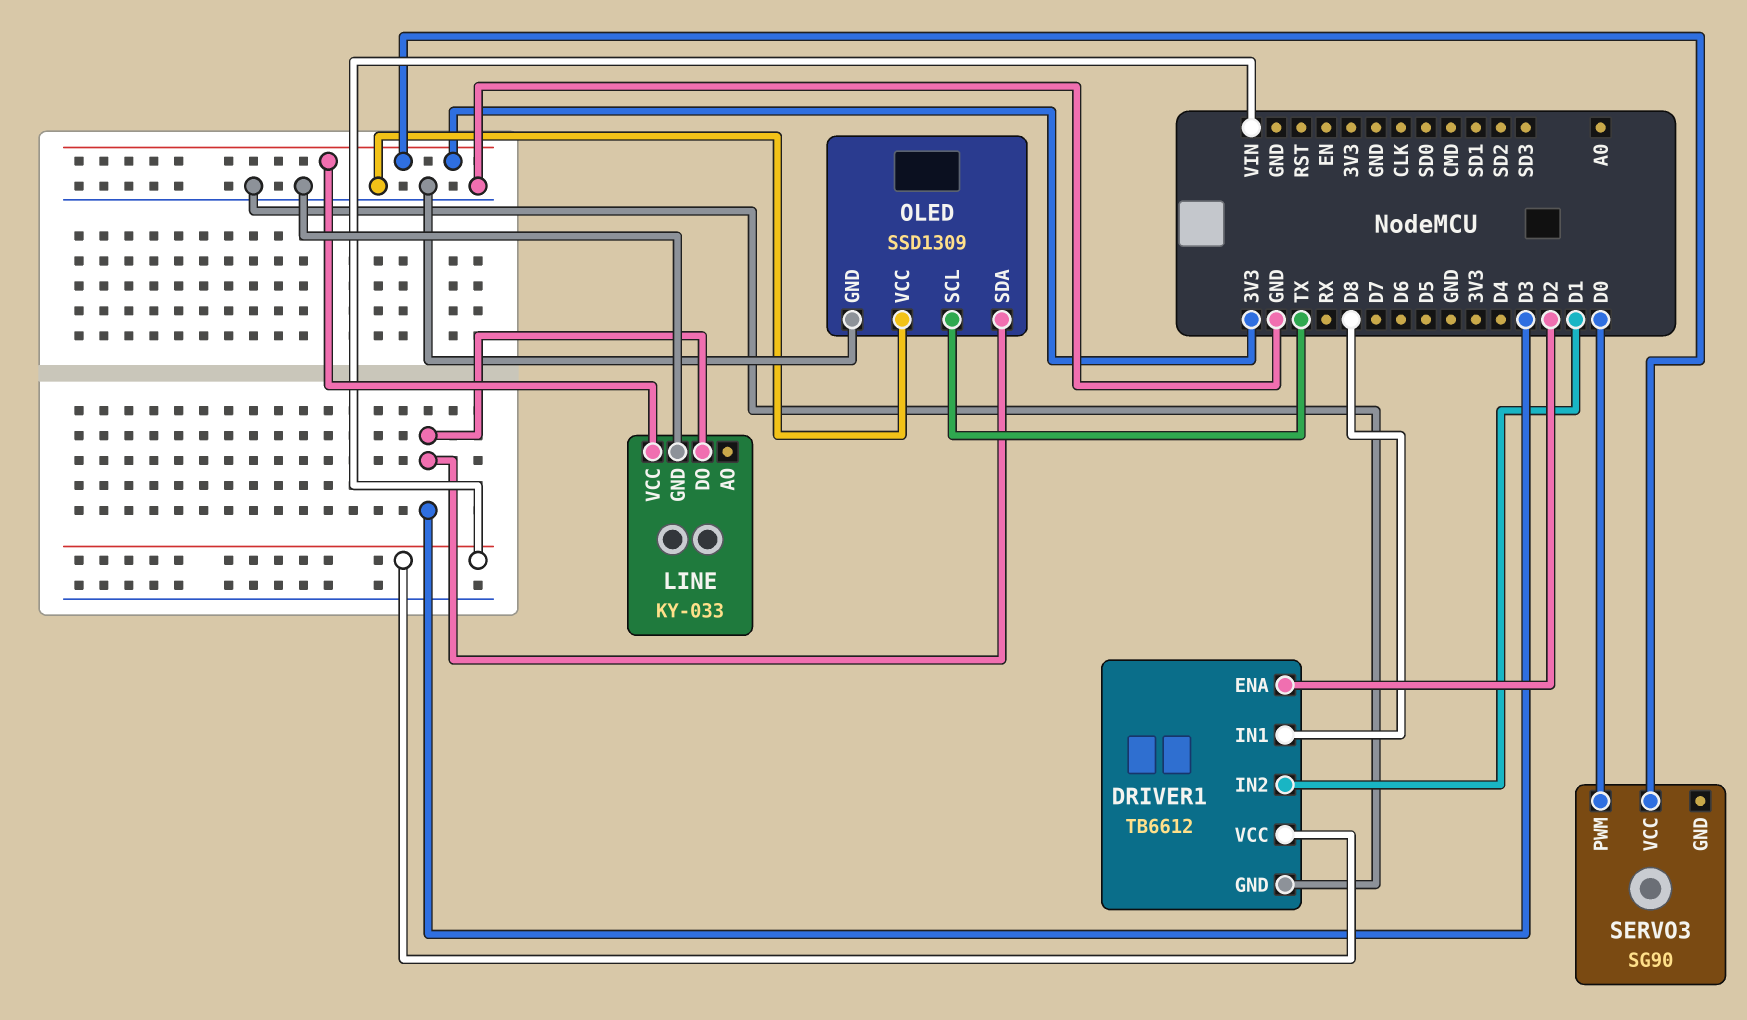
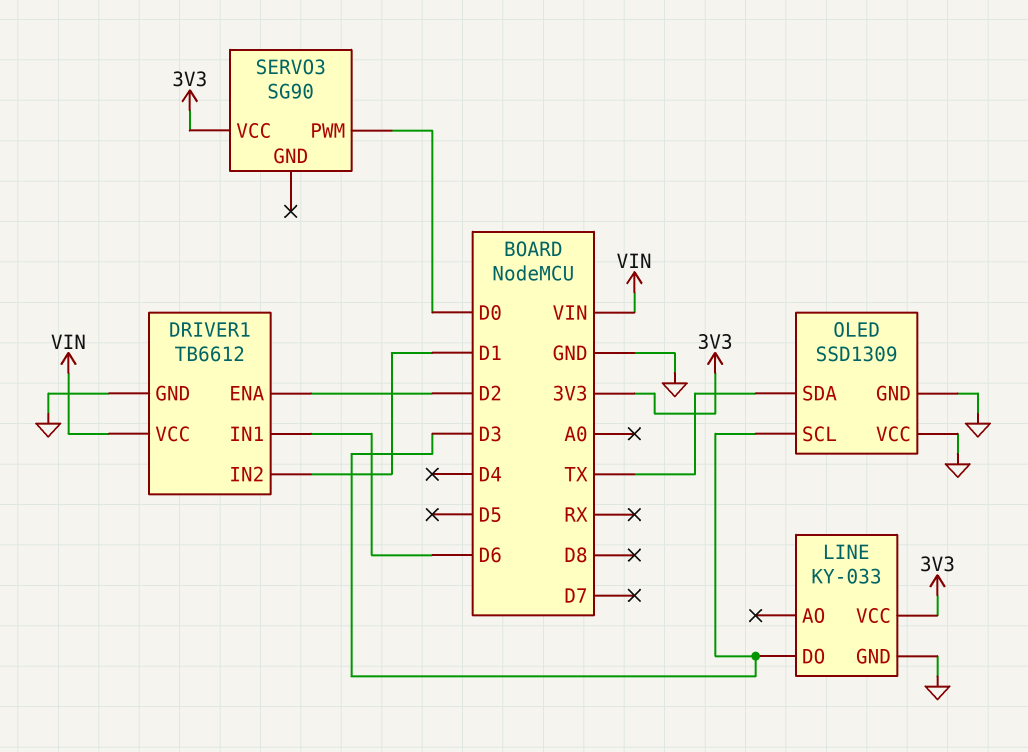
DRIVER1 pin IN1: D8 -> D6
OLED pin SCL: TX -> D3
OLED pin SDA: D3 -> TX

